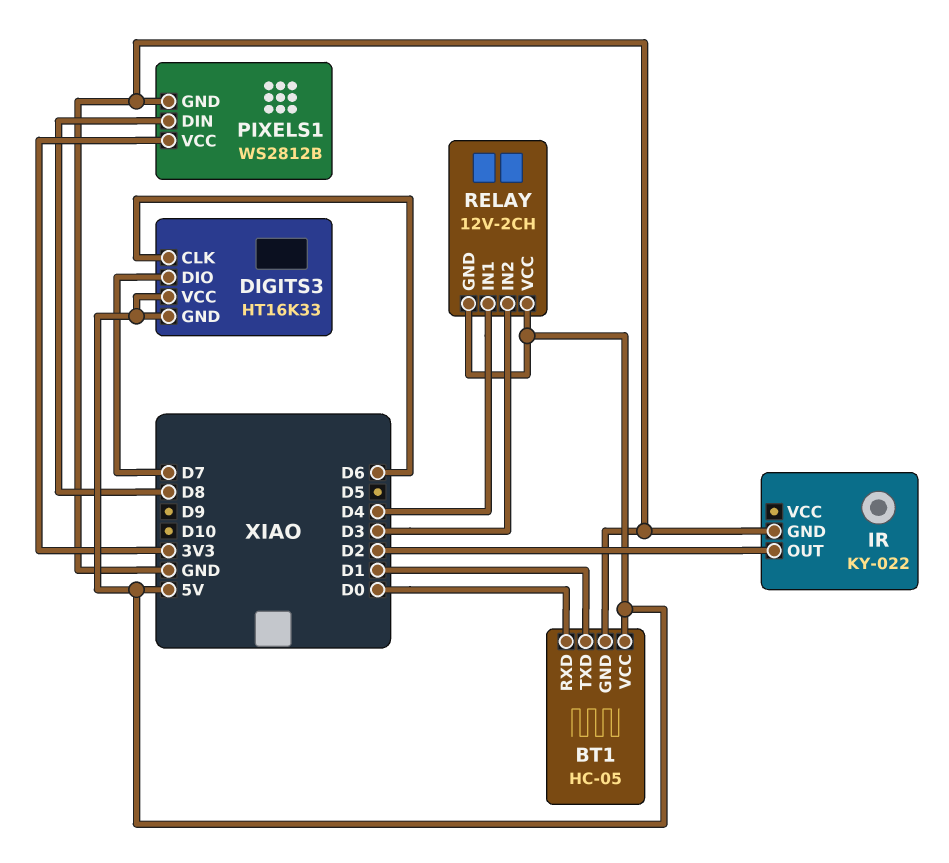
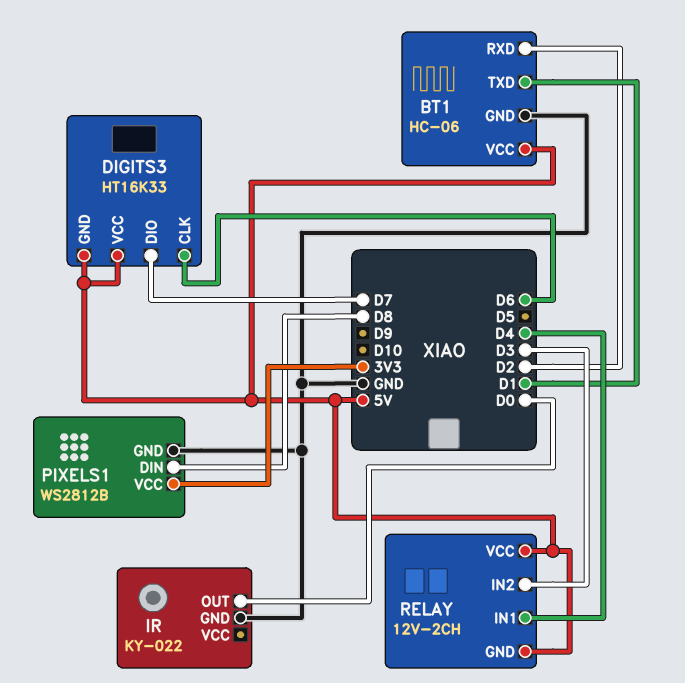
BT1: HC-05 -> HC-06
BT1 pin RXD: D0 -> D2
IR pin OUT: D2 -> D0

